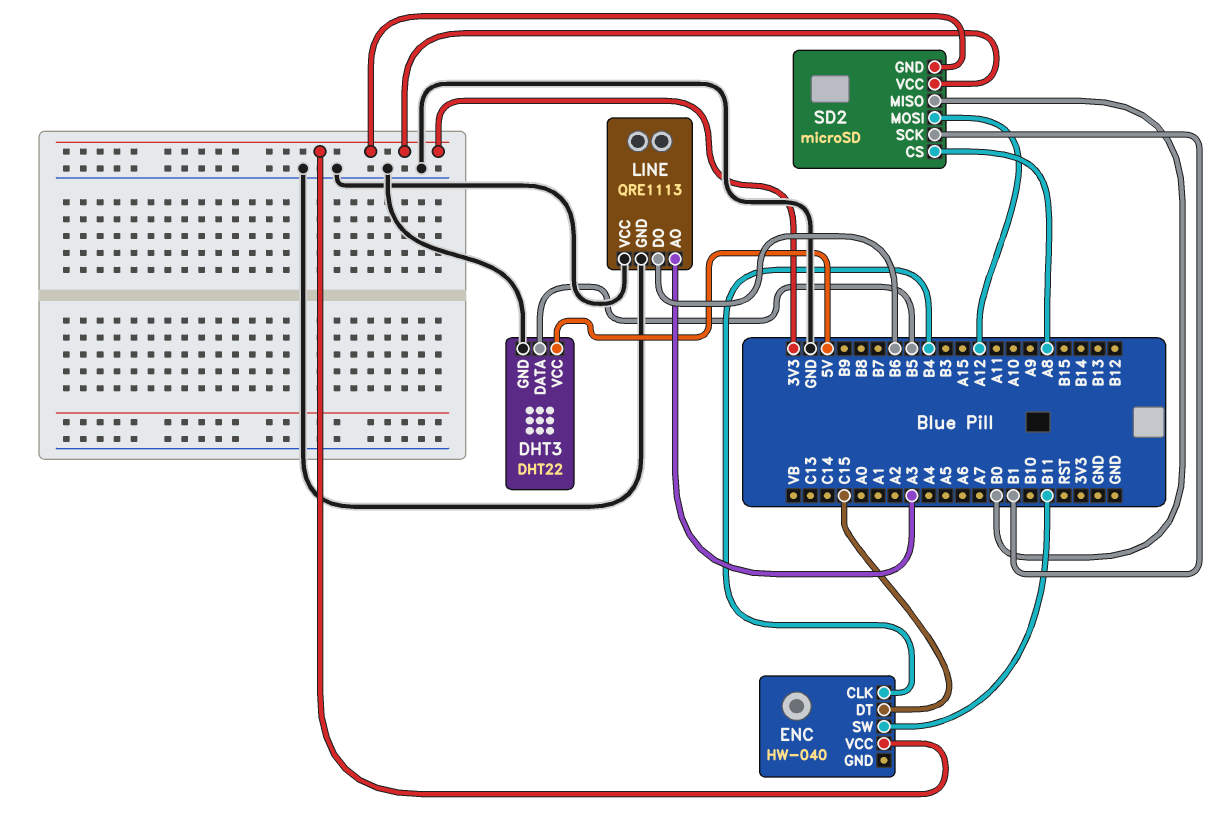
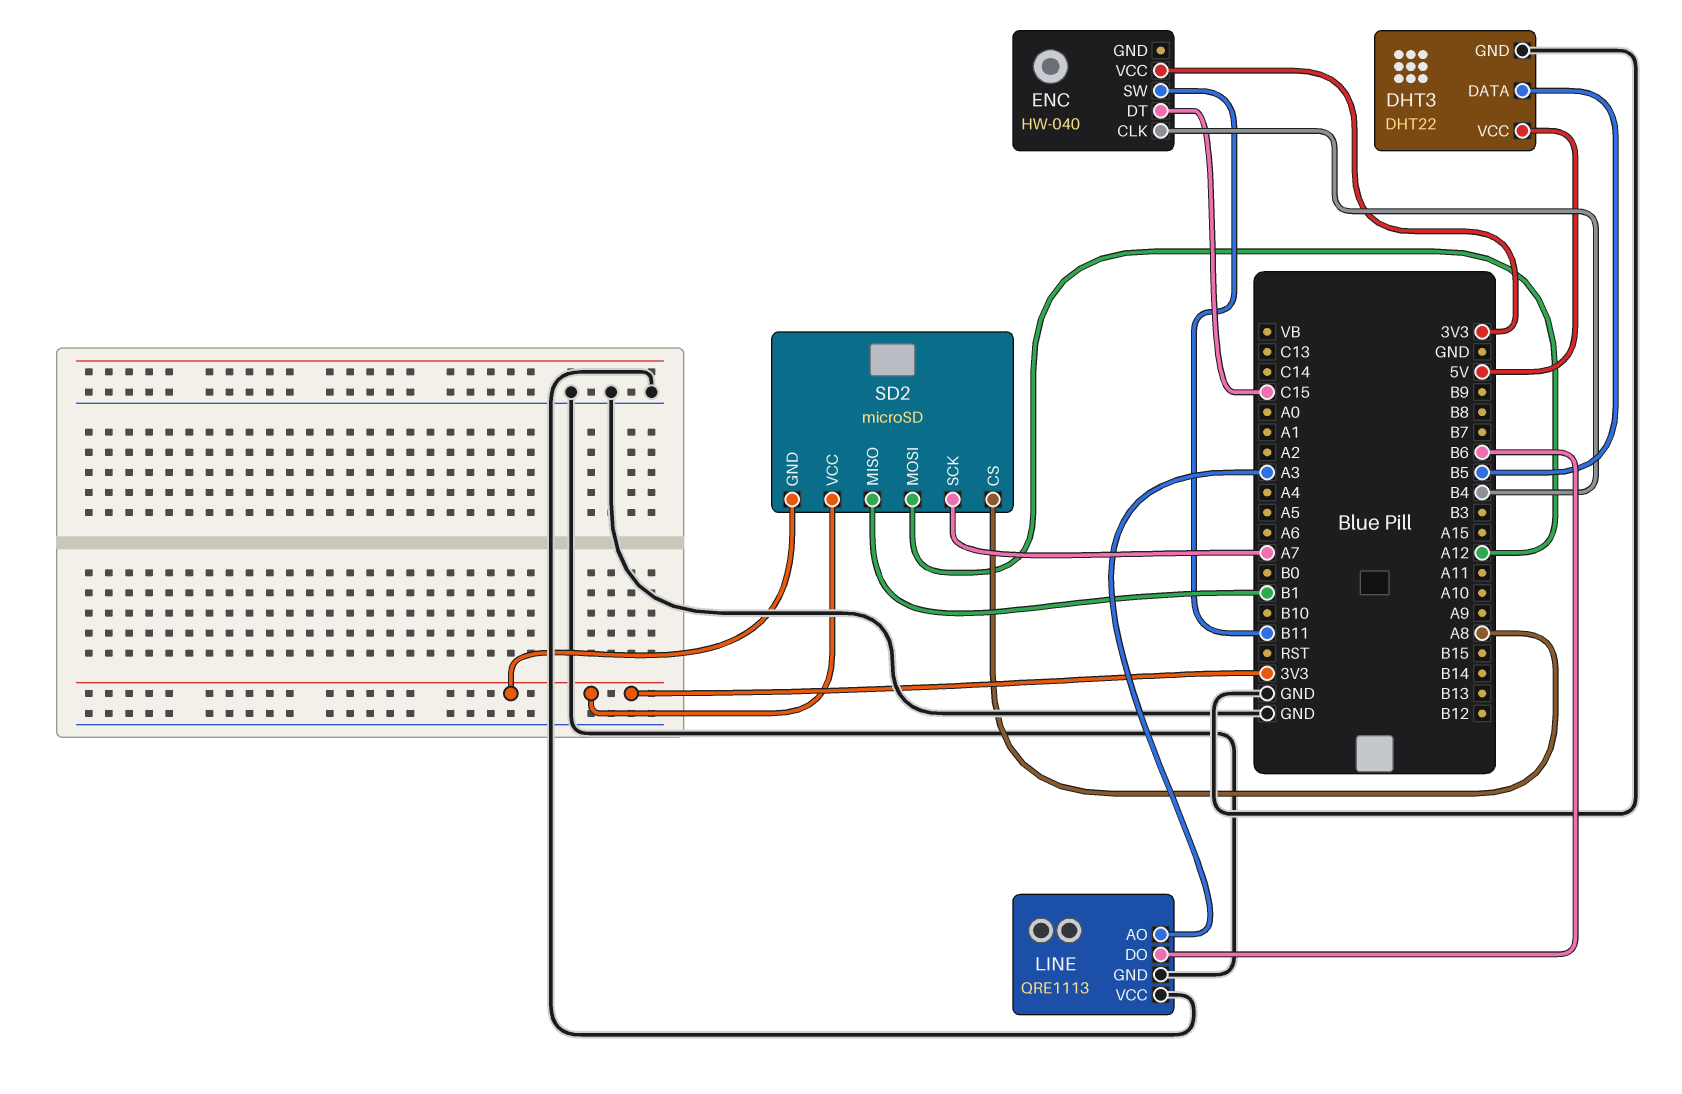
SD2 pin MISO: B0 -> B1
SD2 pin SCK: B1 -> A7

